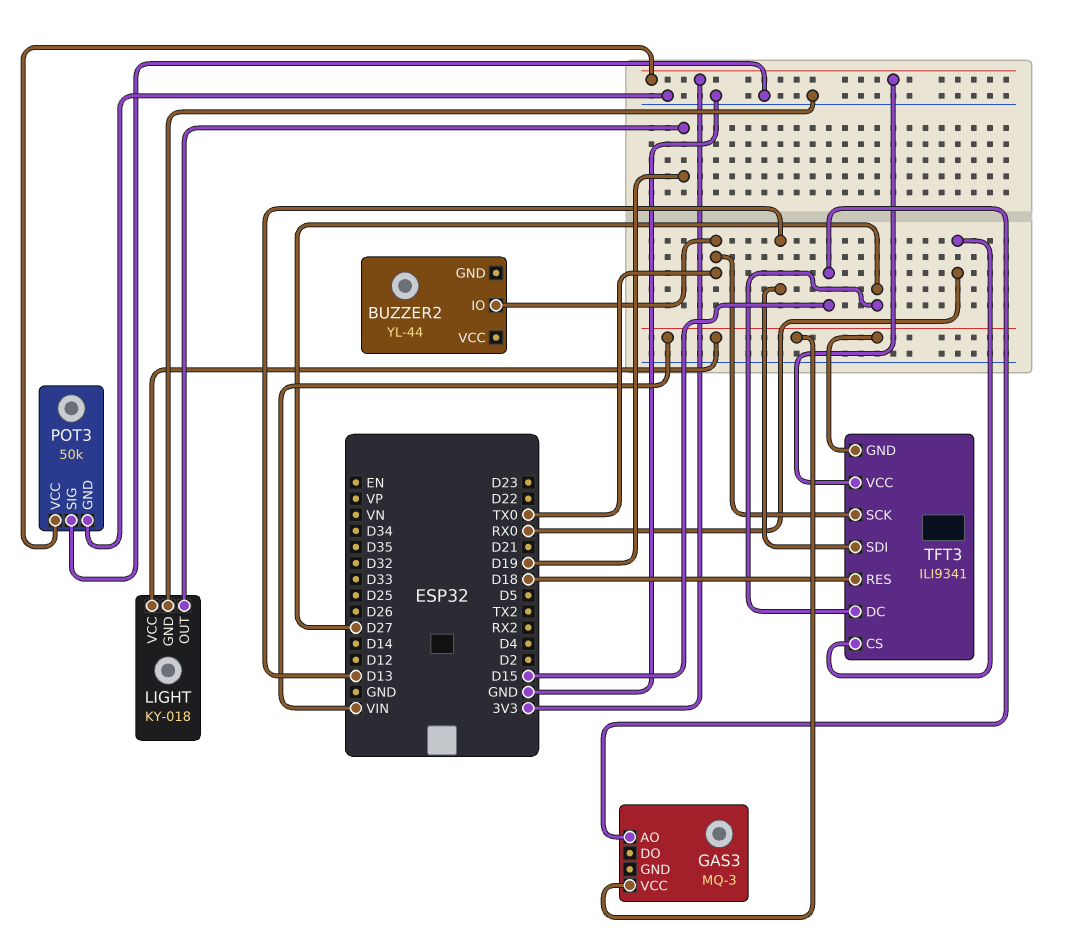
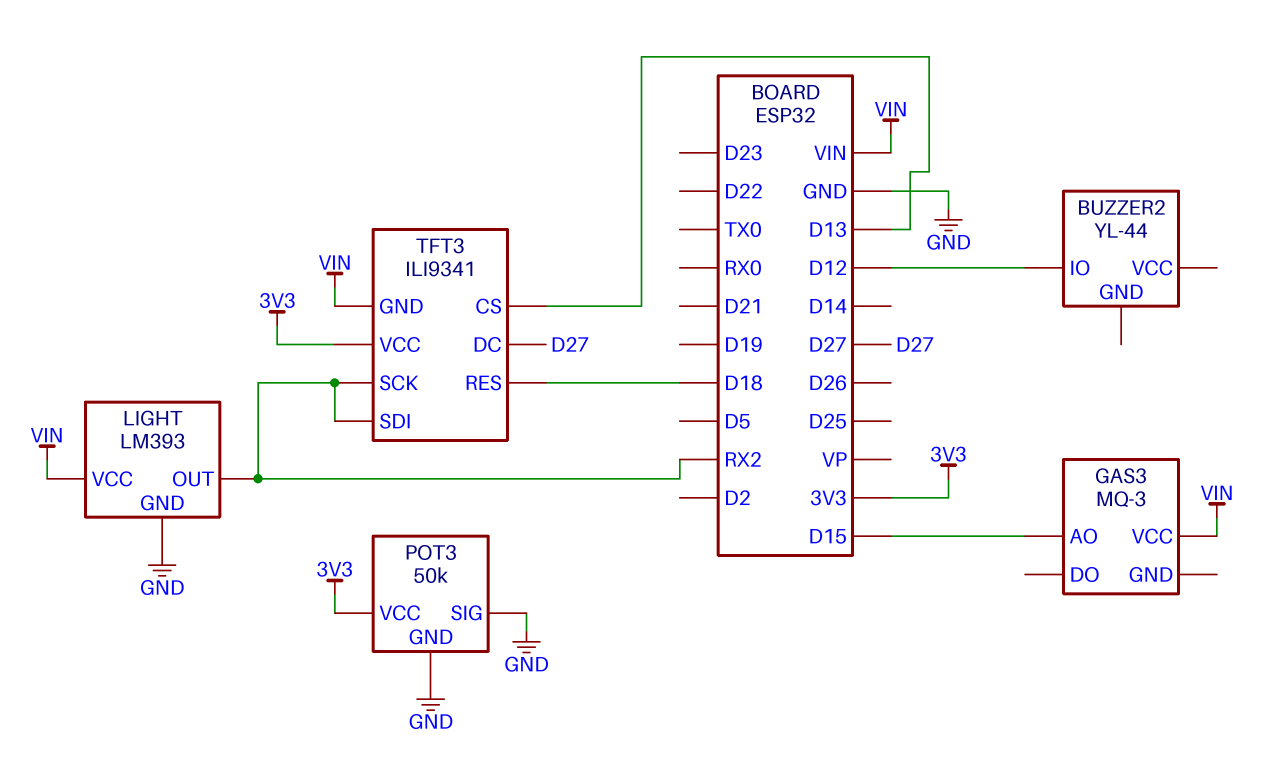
BUZZER2 pin IO: TX0 -> D12
LIGHT: KY-018 -> LM393
LIGHT pin OUT: D19 -> RX2
TFT3 pin CS: RX0 -> D13
TFT3 pin SCK: TX0 -> RX2
TFT3 pin SDI: D13 -> RX2

